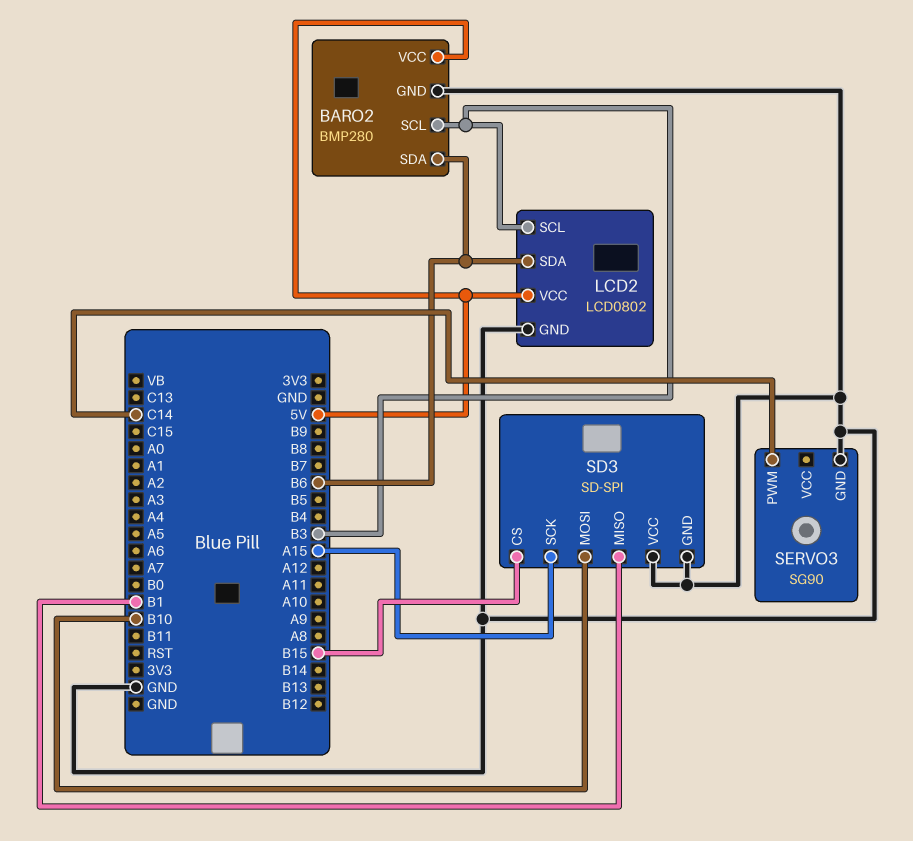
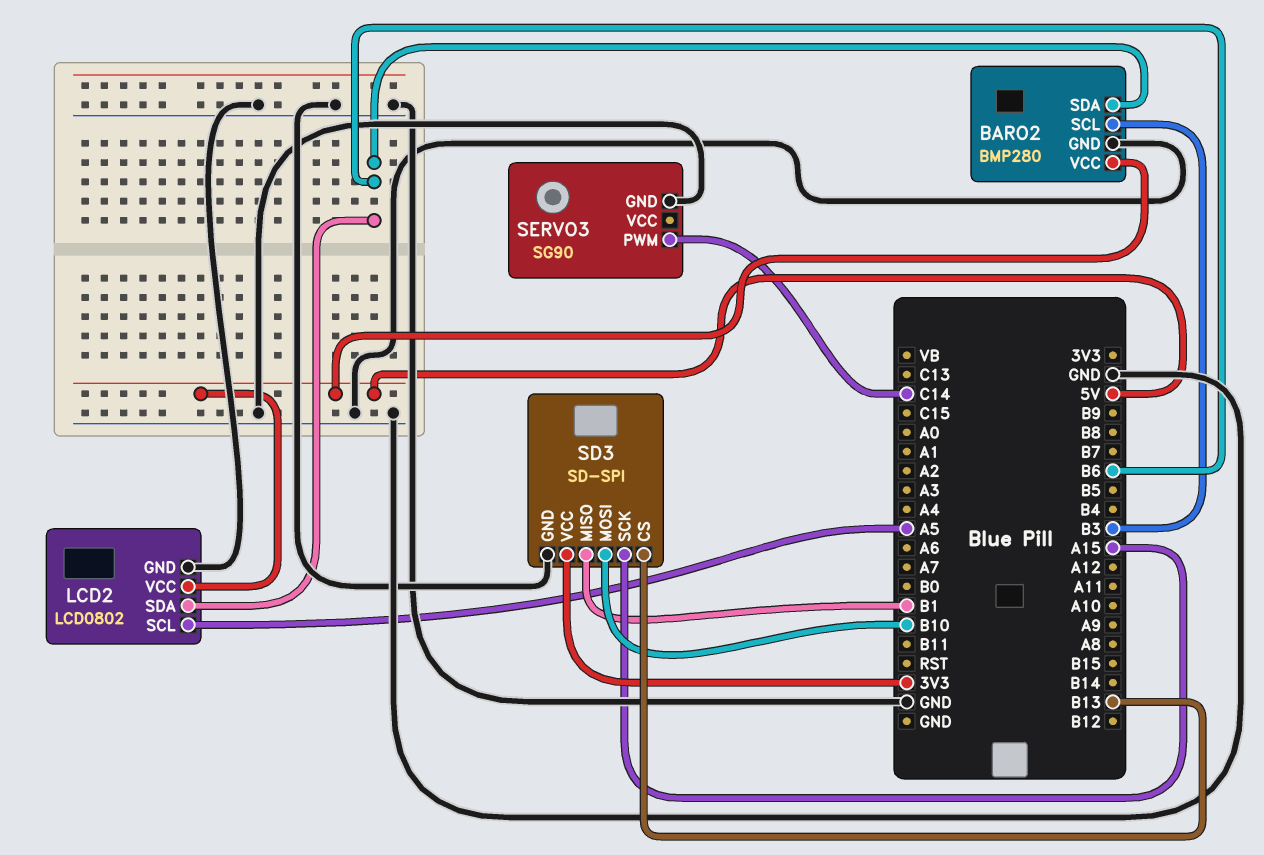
LCD2 pin SCL: B3 -> A5
SD3 pin CS: B15 -> B13
SD3 pin VCC: GND -> 3V3

